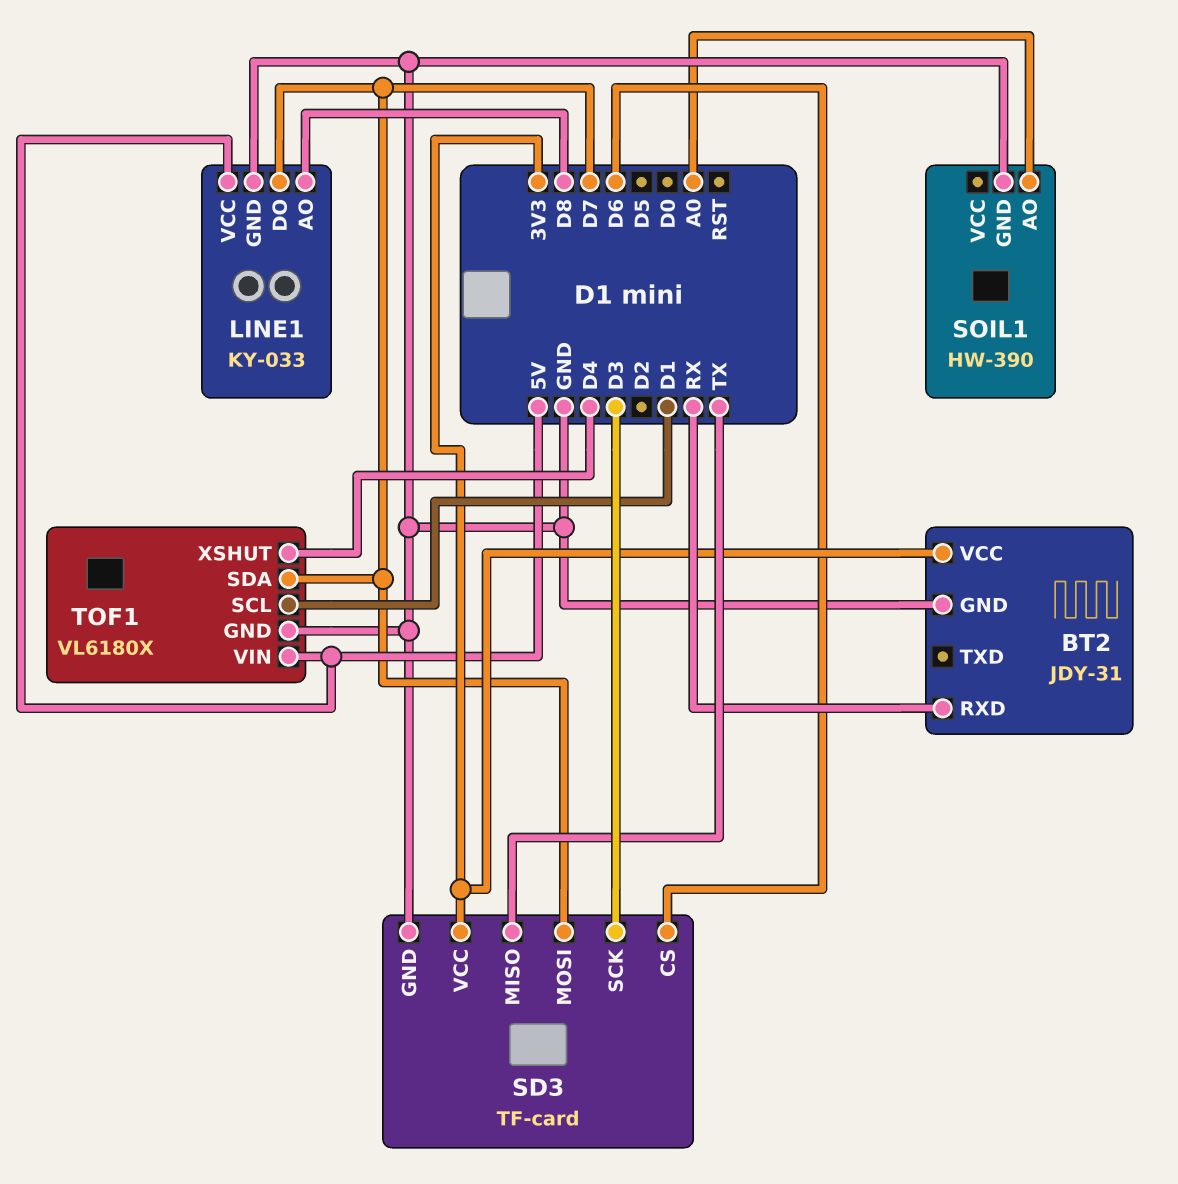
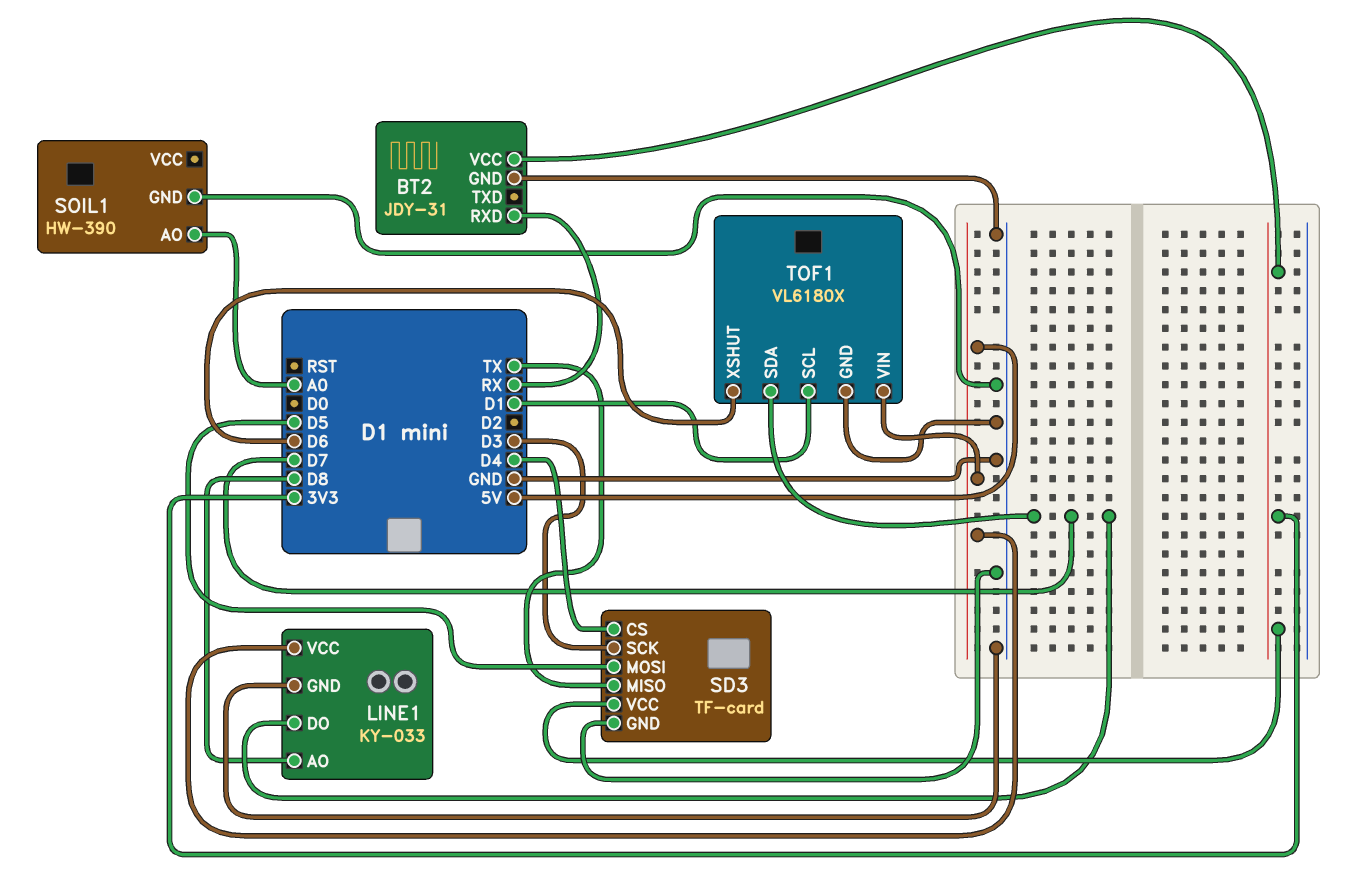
SD3 pin CS: D6 -> D4
SD3 pin MOSI: D7 -> D5
TOF1 pin XSHUT: D4 -> D6

